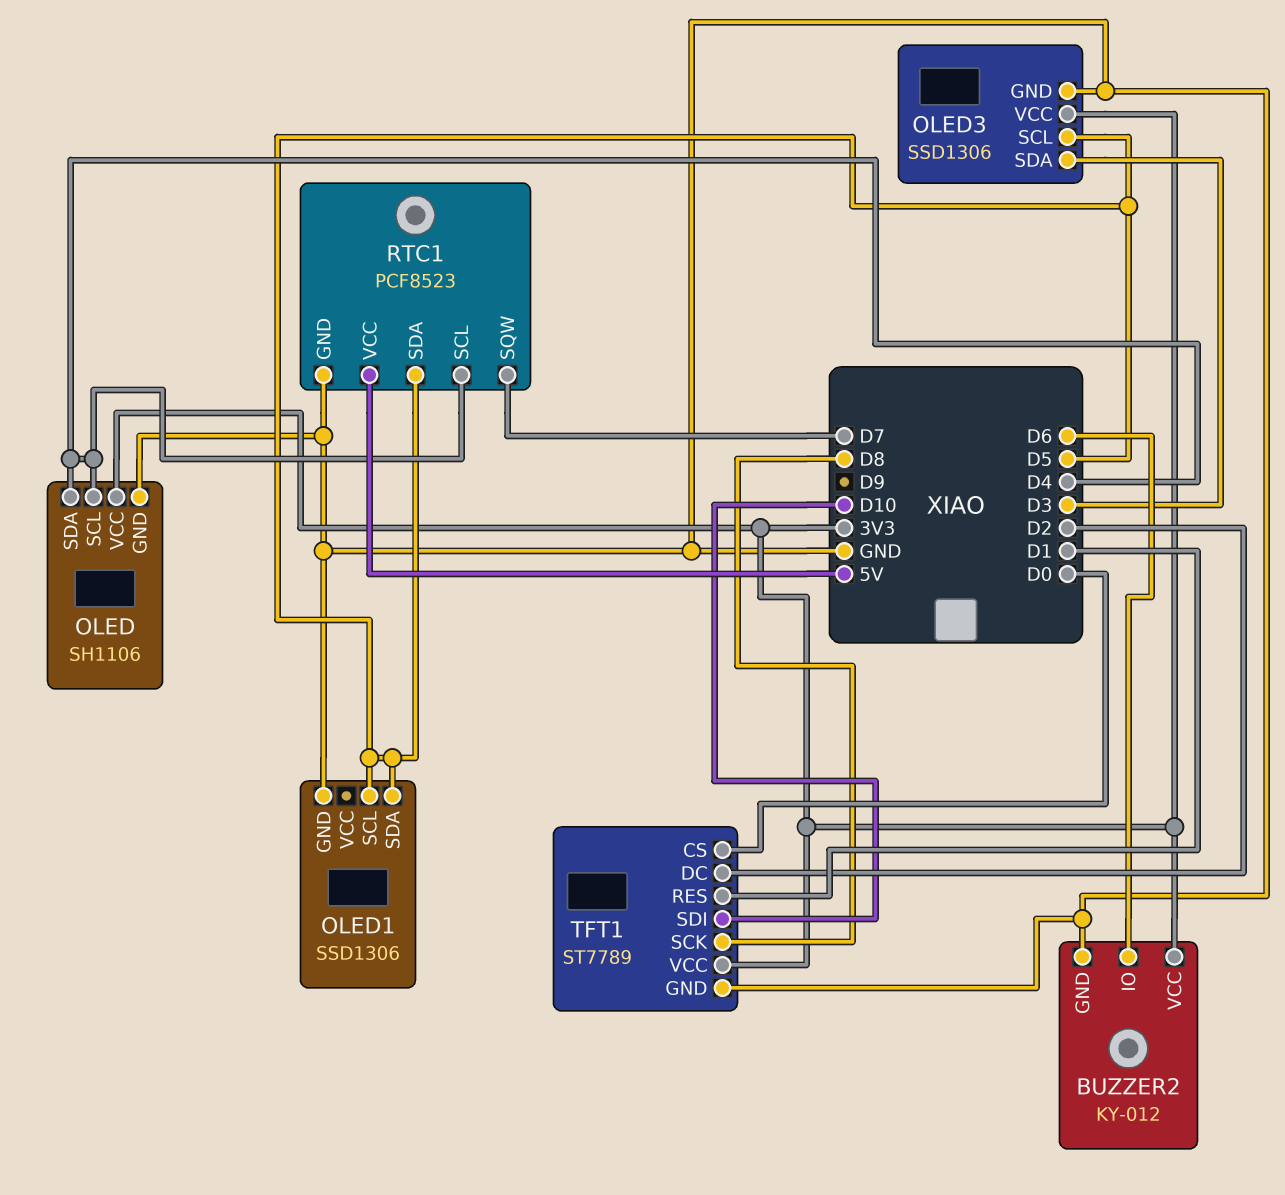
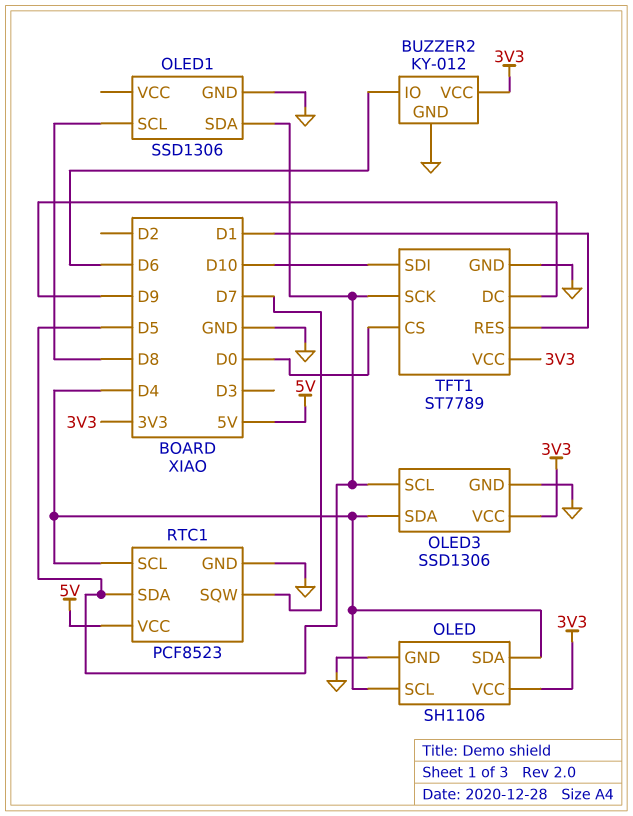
OLED1 pin SCL: D5 -> D8
OLED3 pin SDA: D3 -> D4
TFT1 pin DC: D2 -> D9
TFT1 pin SCK: D8 -> D5

